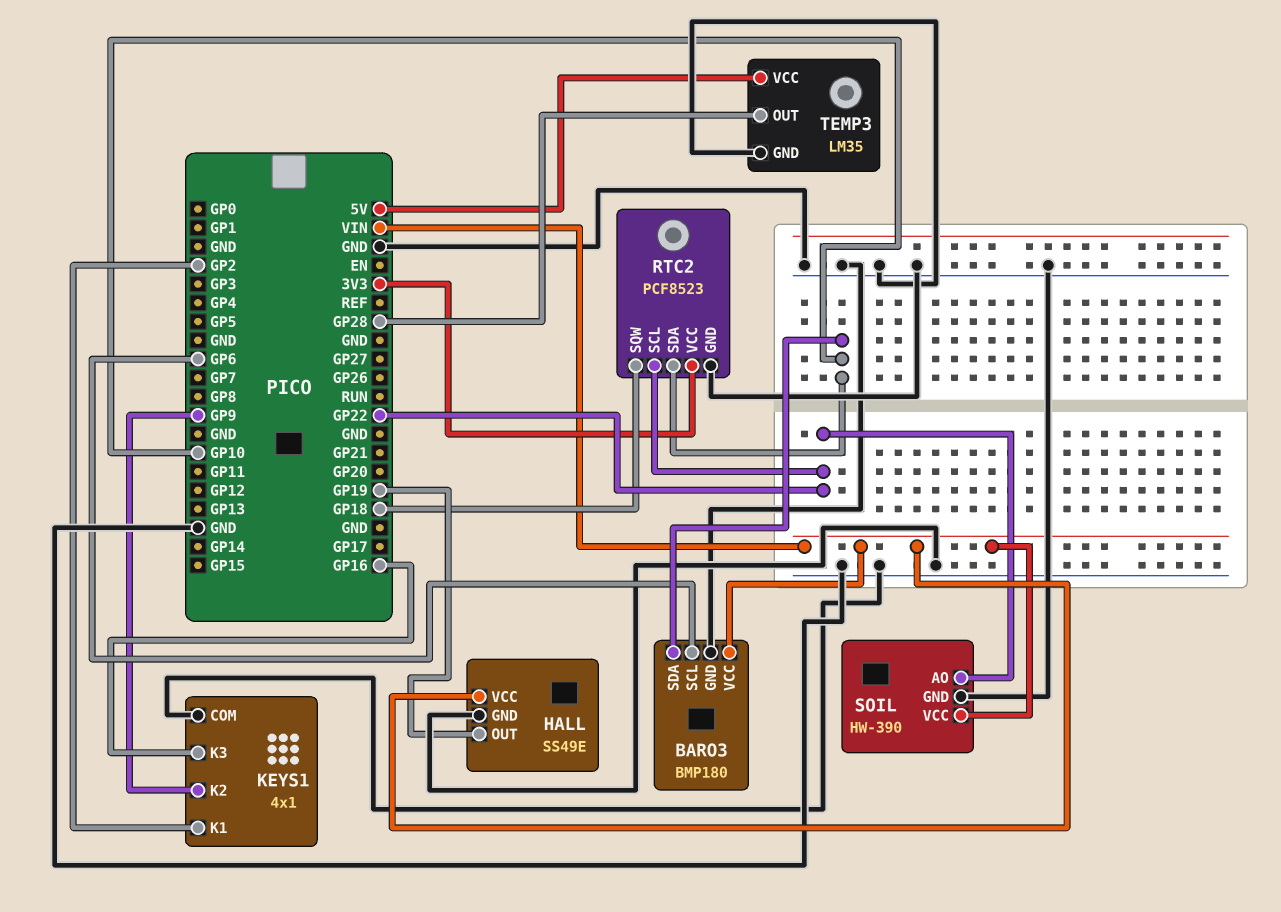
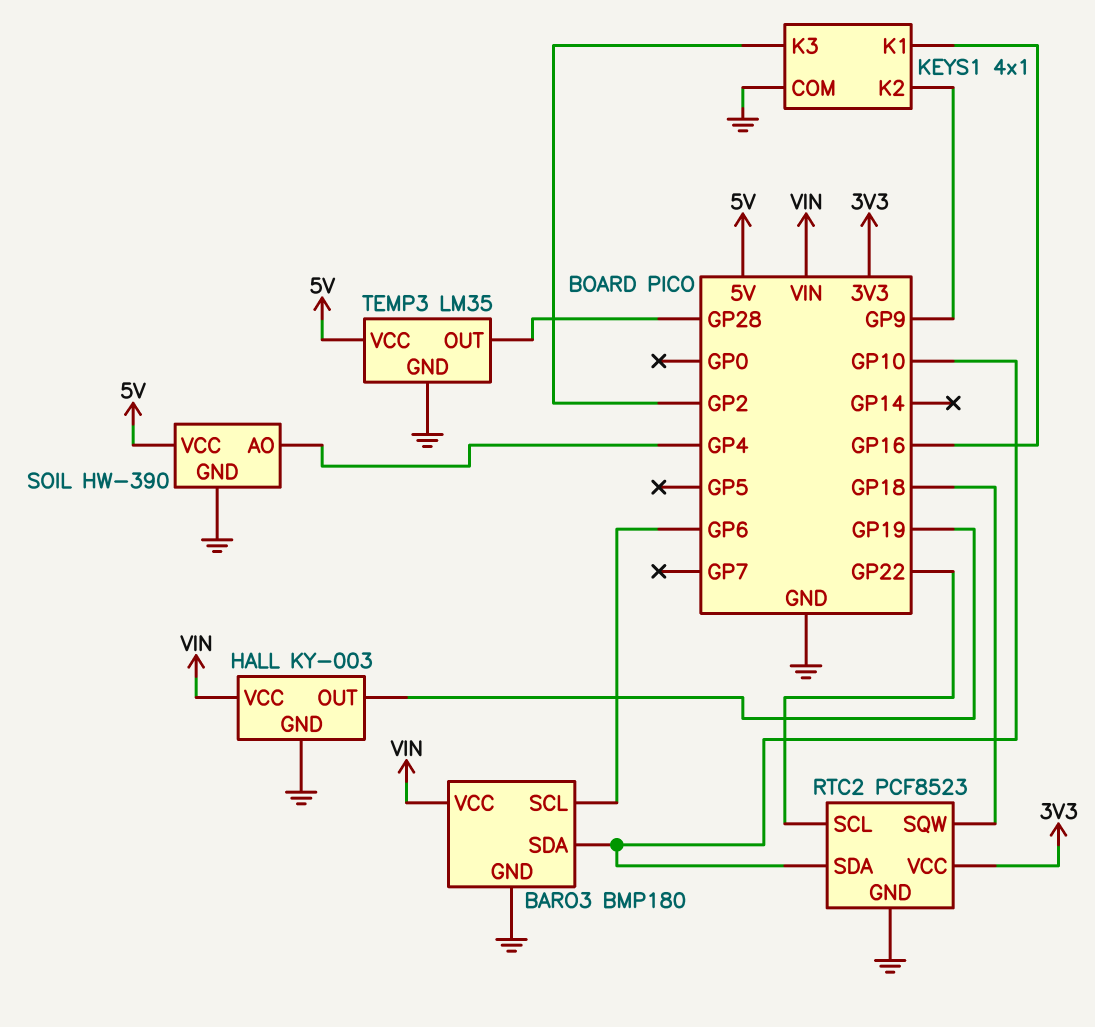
HALL: SS49E -> KY-003
KEYS1 pin K1: GP2 -> GP16
KEYS1 pin K3: GP16 -> GP2
SOIL pin AO: GP22 -> GP4
SOIL pin VCC: VIN -> 5V

